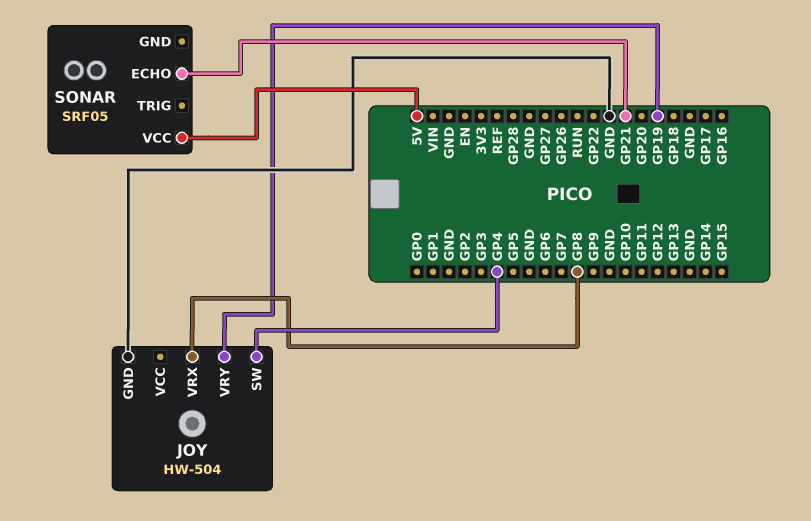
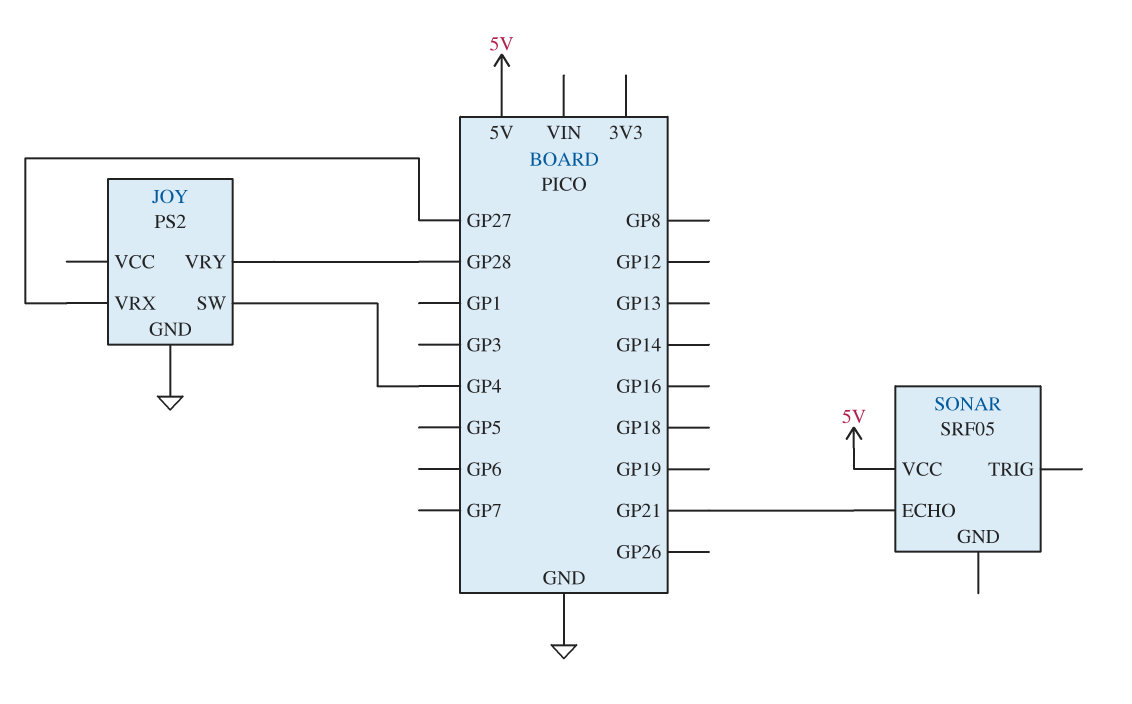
JOY: HW-504 -> PS2
JOY pin VRX: GP8 -> GP27
JOY pin VRY: GP19 -> GP28

